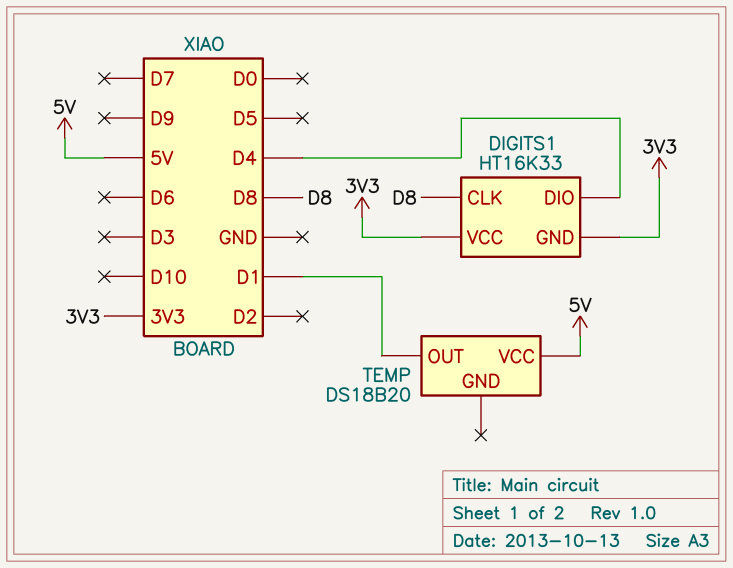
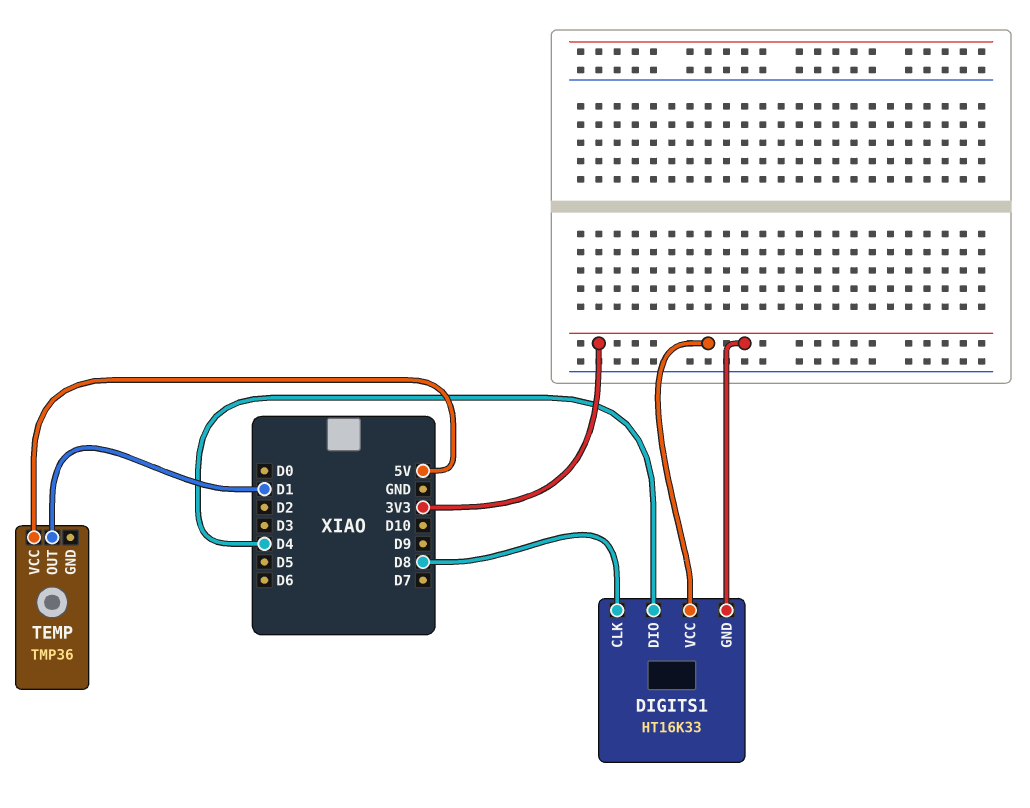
TEMP: DS18B20 -> TMP36

